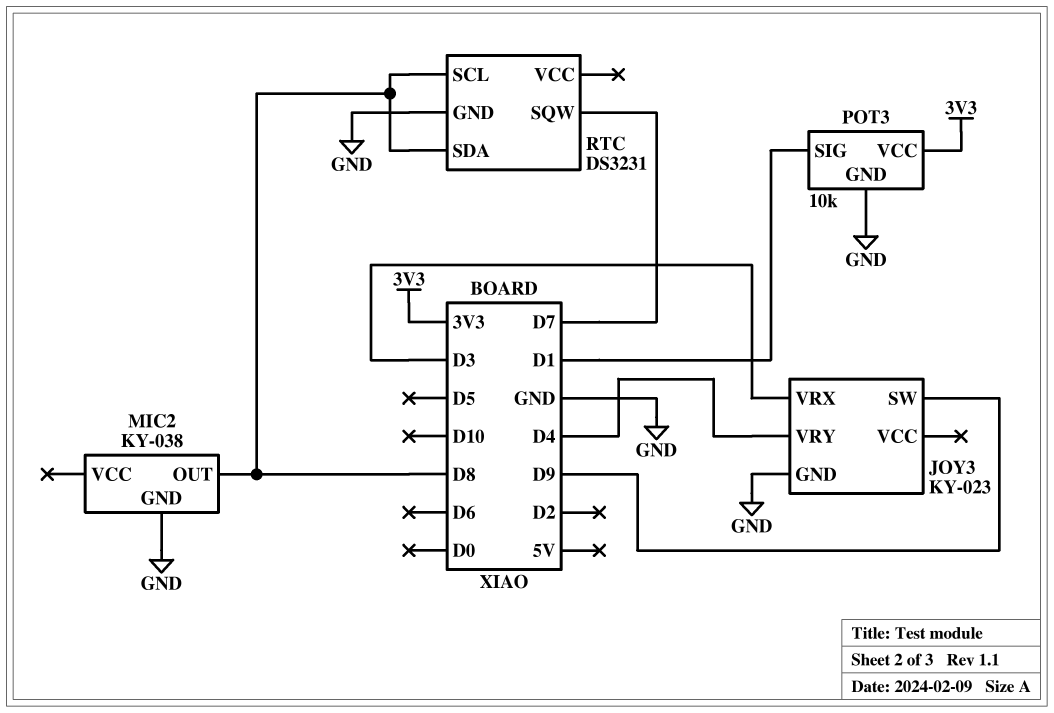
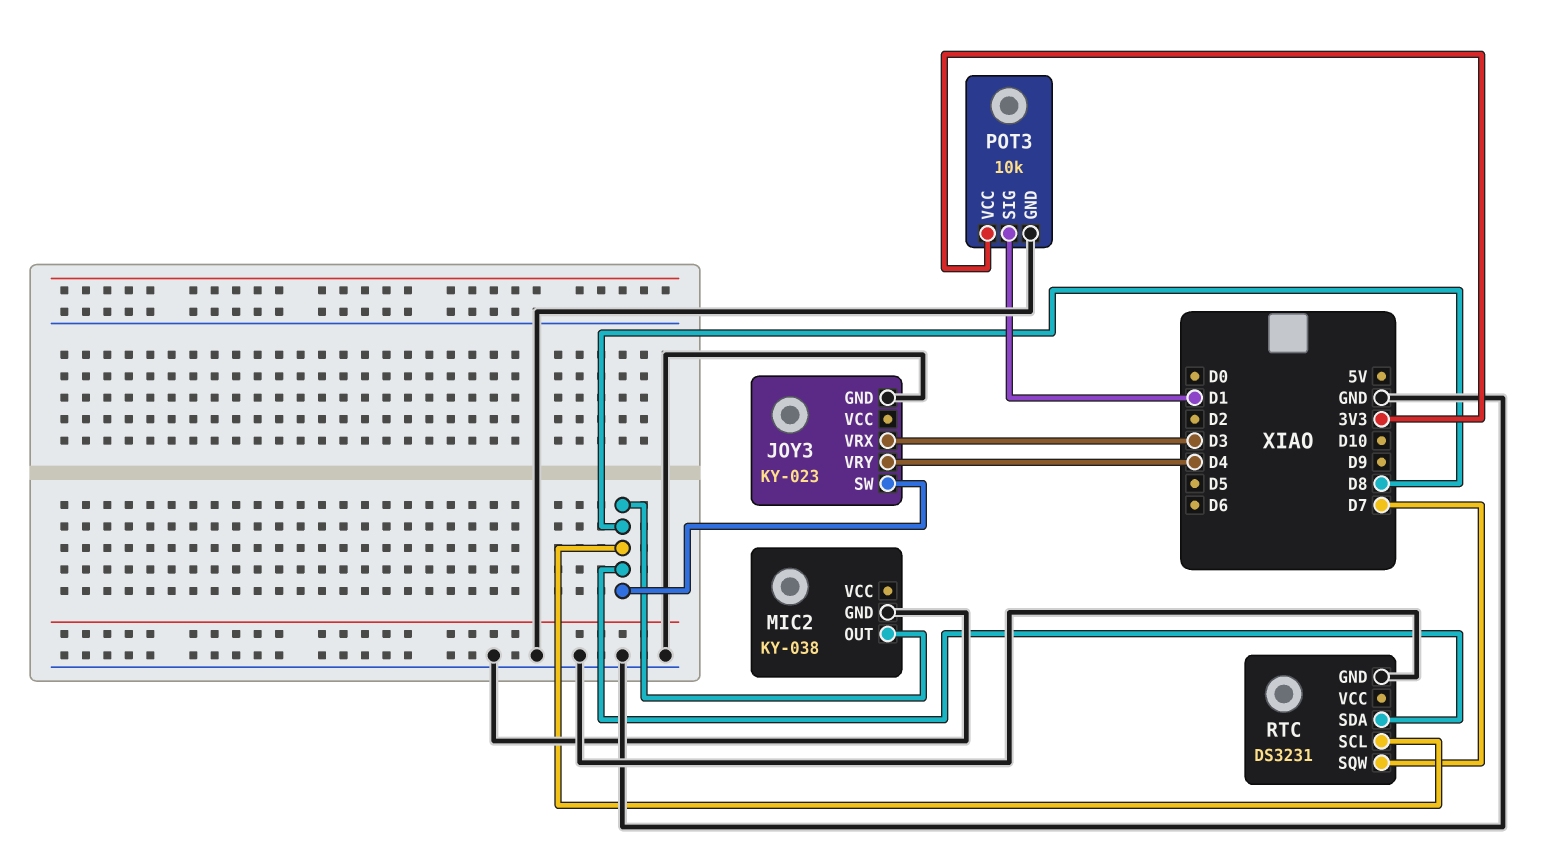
JOY3 pin SW: D9 -> D8

